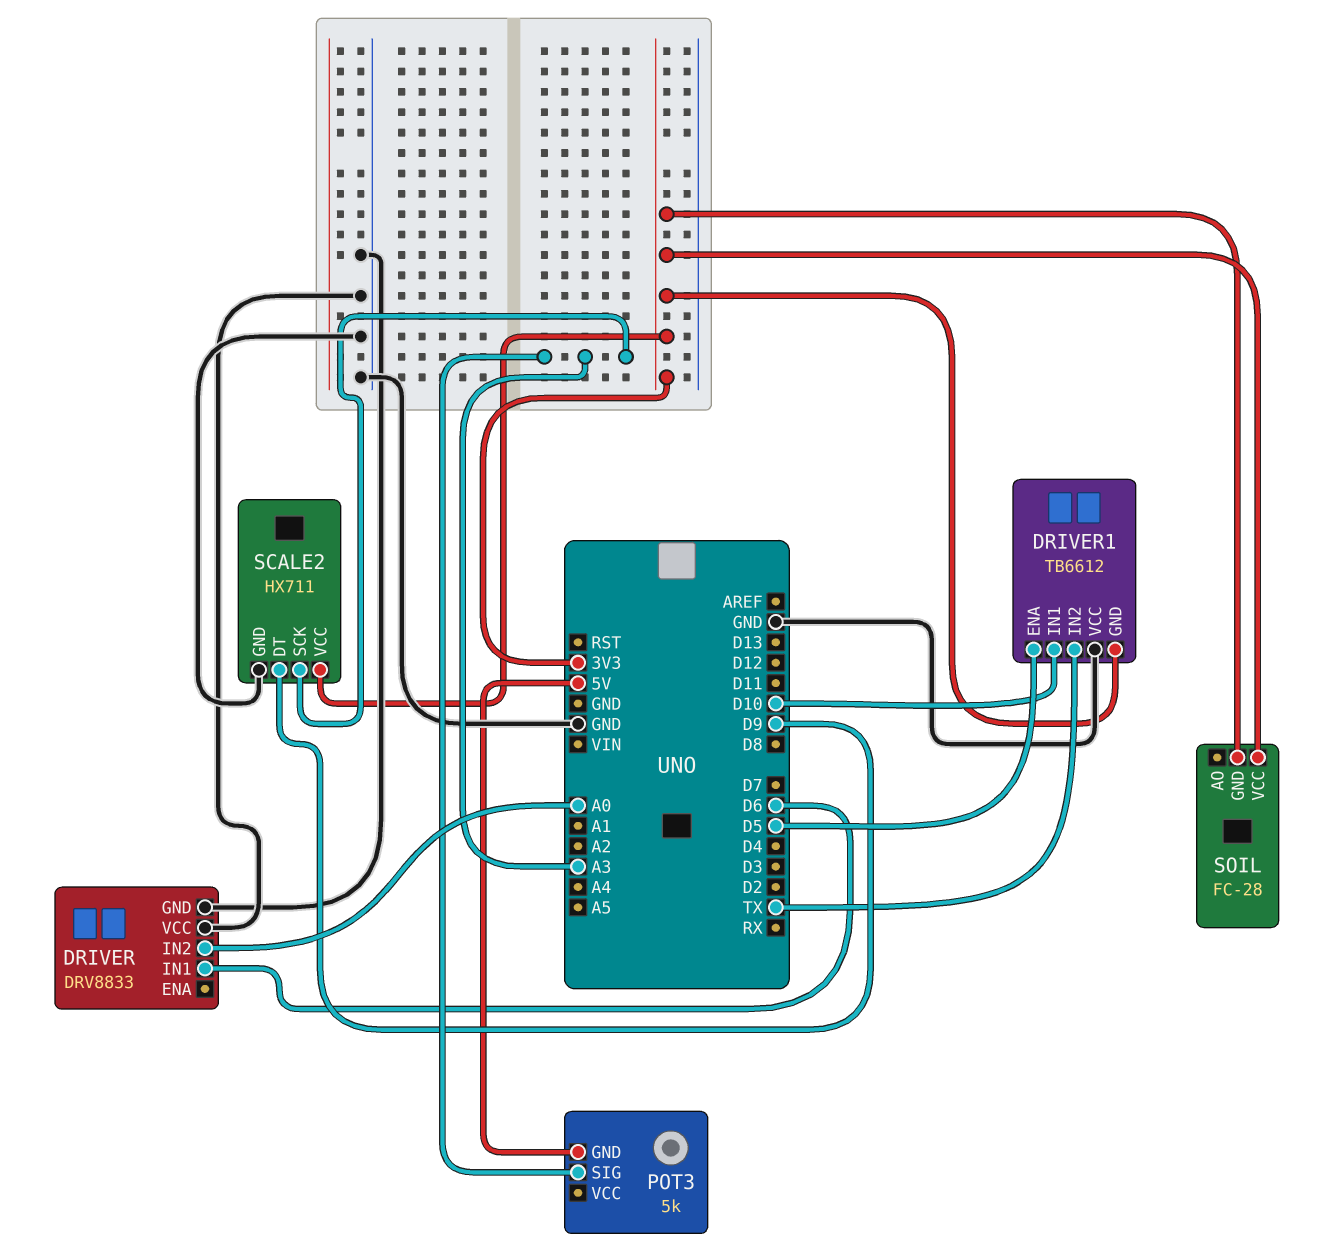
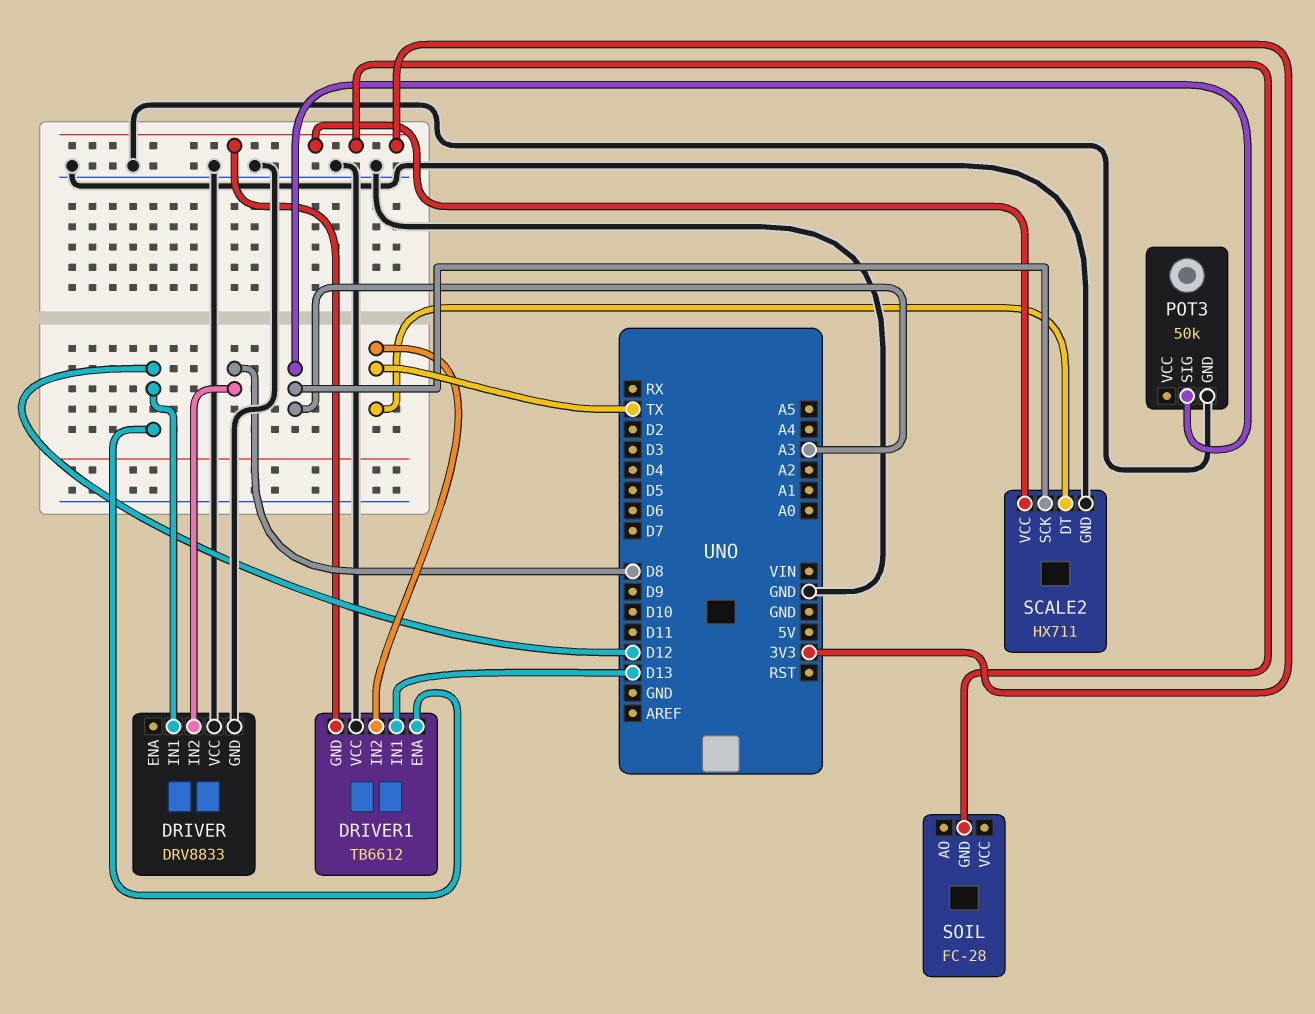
DRIVER pin IN1: D6 -> D12
DRIVER pin IN2: A0 -> D8
DRIVER1 pin ENA: D5 -> D12
DRIVER1 pin IN1: D10 -> D13
POT3: 5k -> 50k
POT3 pin GND: 5V -> GND
SCALE2 pin DT: D9 -> TX
SOIL pin VCC: 3V3 -> none

